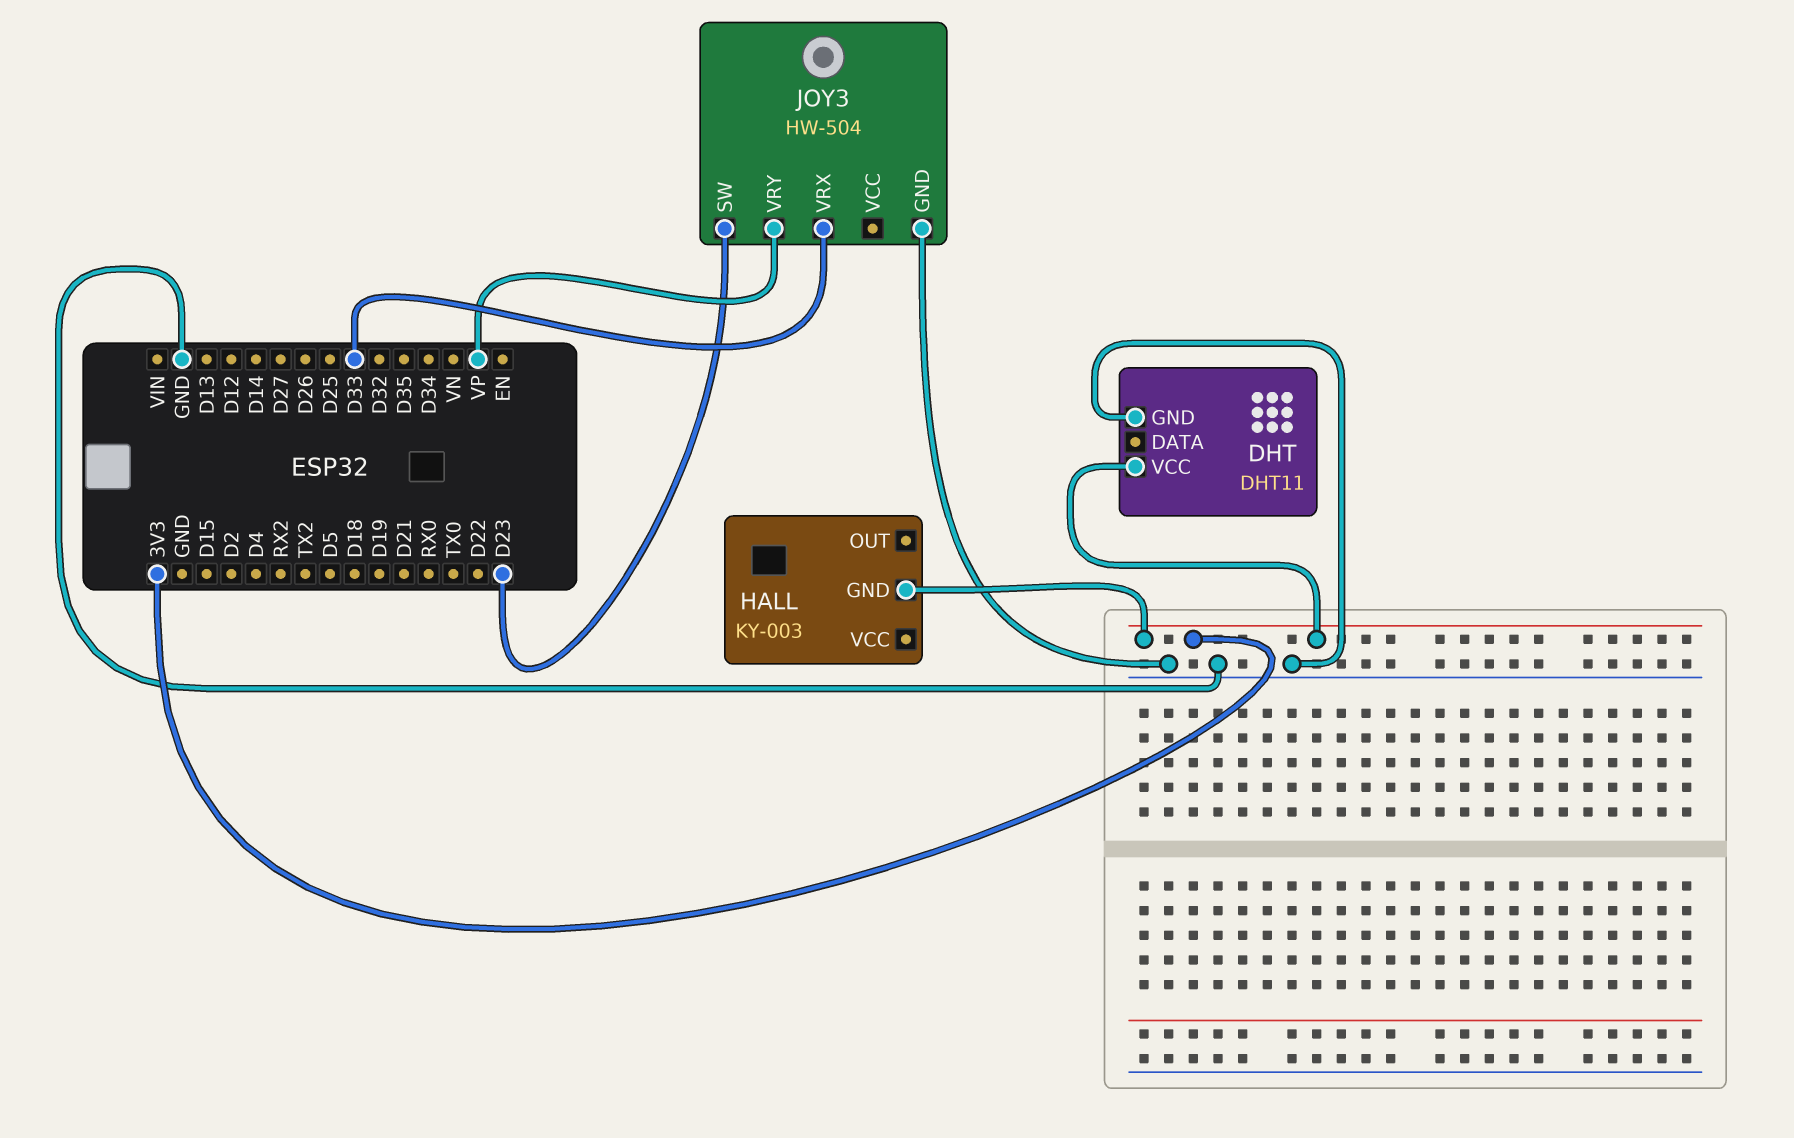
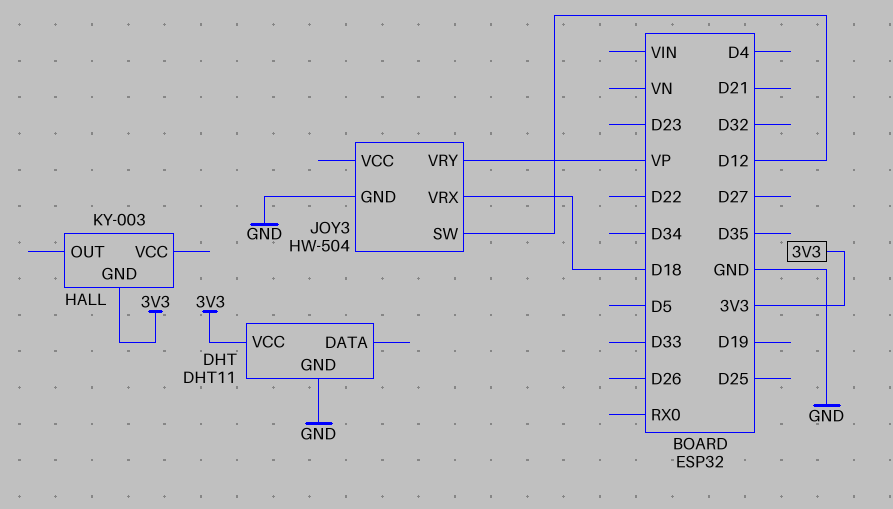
JOY3 pin SW: D23 -> D12
JOY3 pin VRX: D33 -> D18

